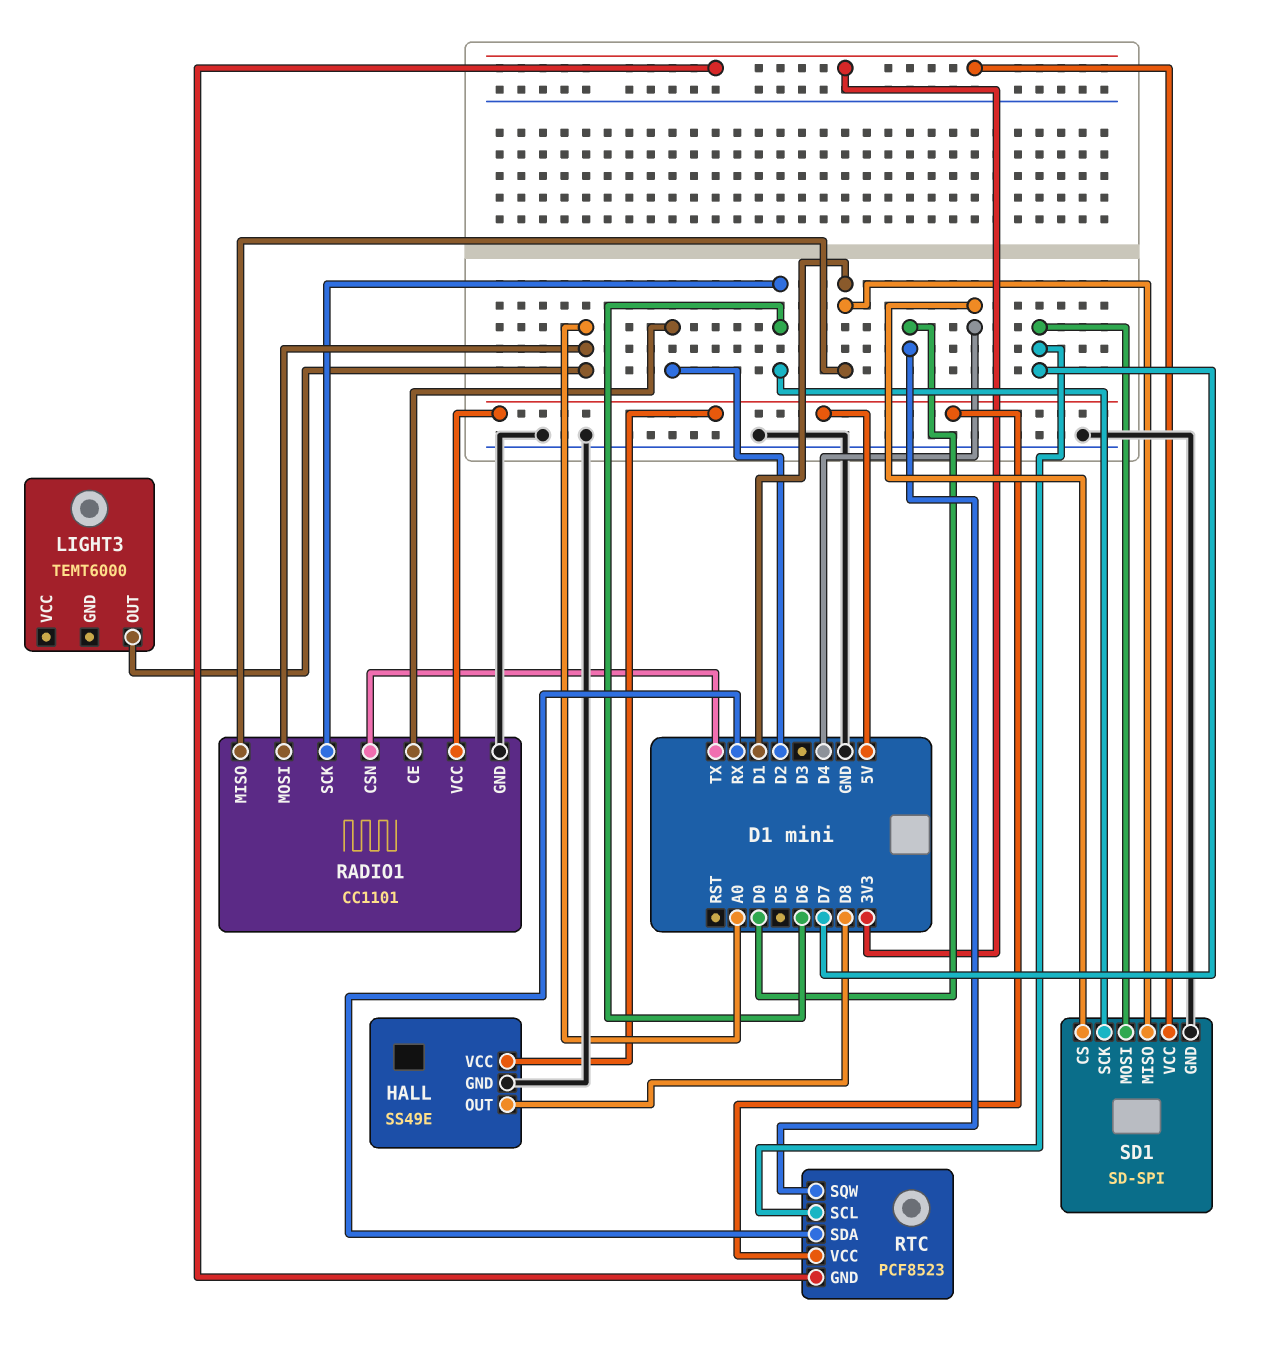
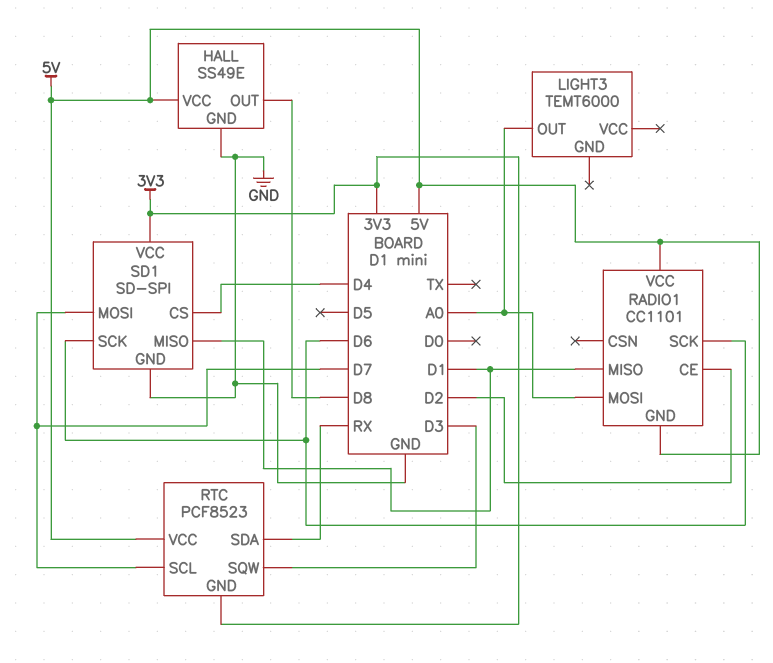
RADIO1 pin CSN: TX -> none
RADIO1 pin GND: GND -> 5V
RTC pin SQW: D0 -> D3

